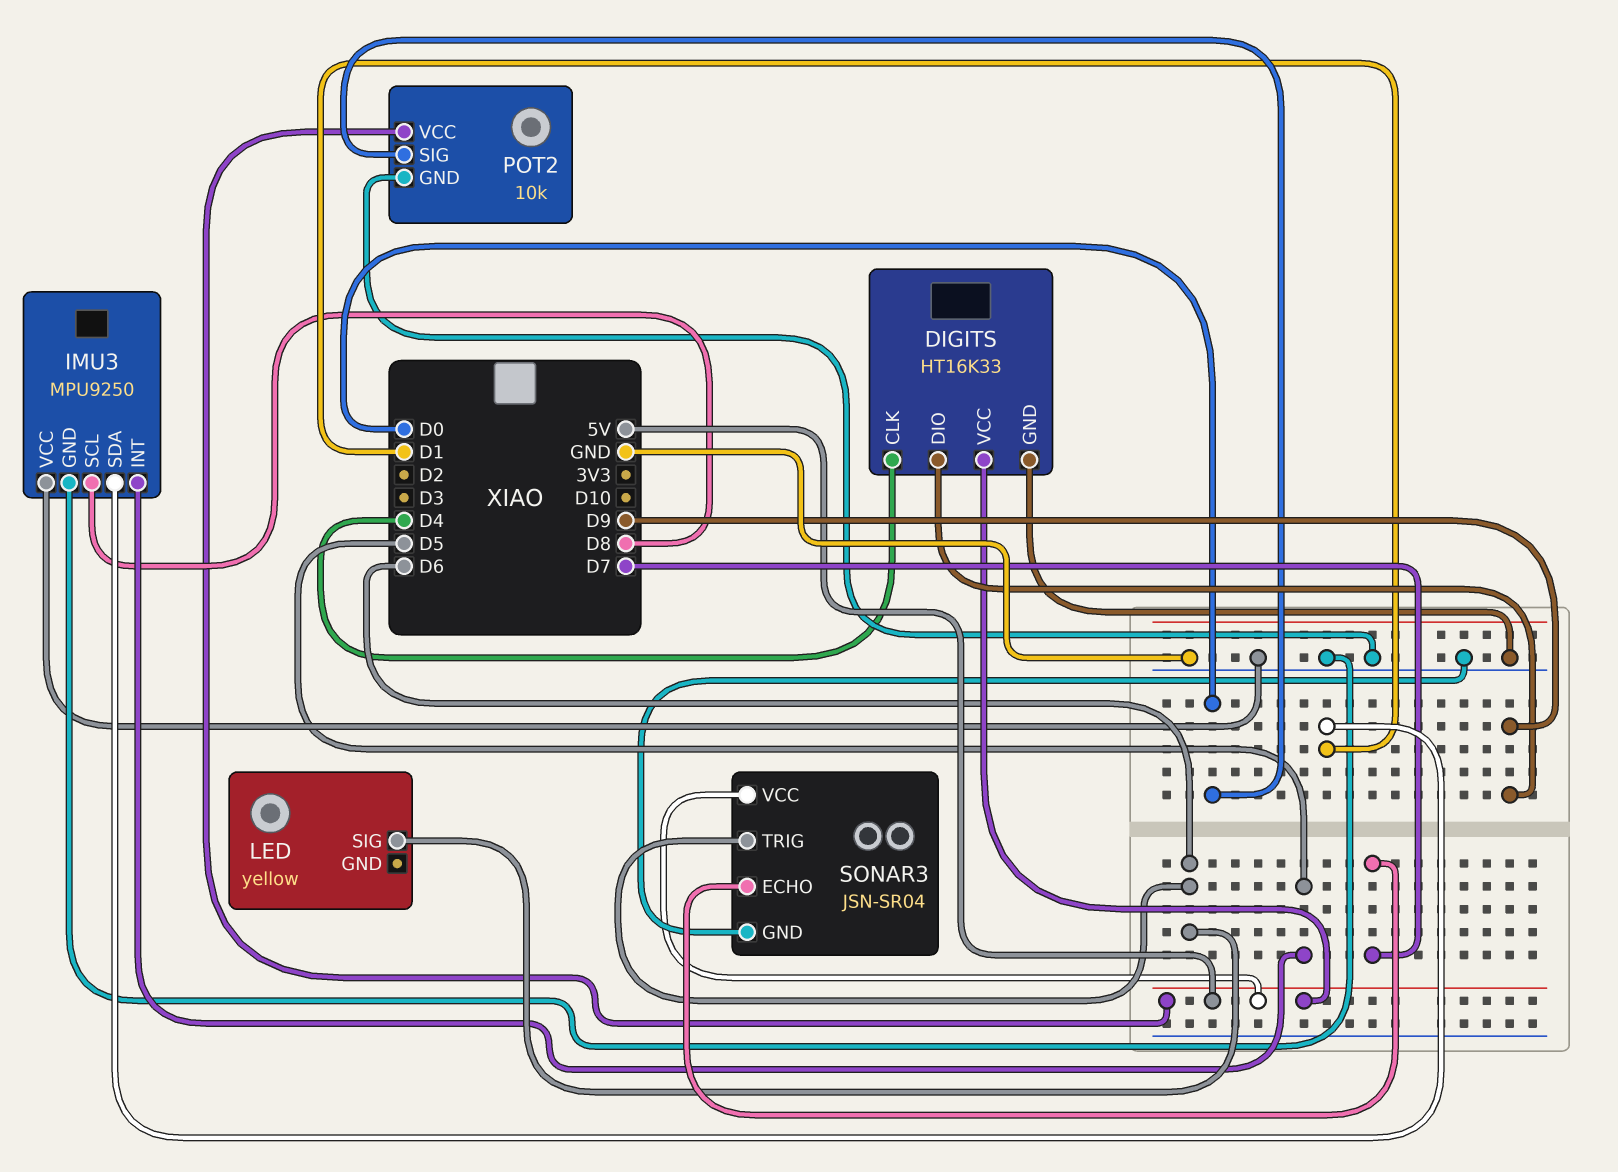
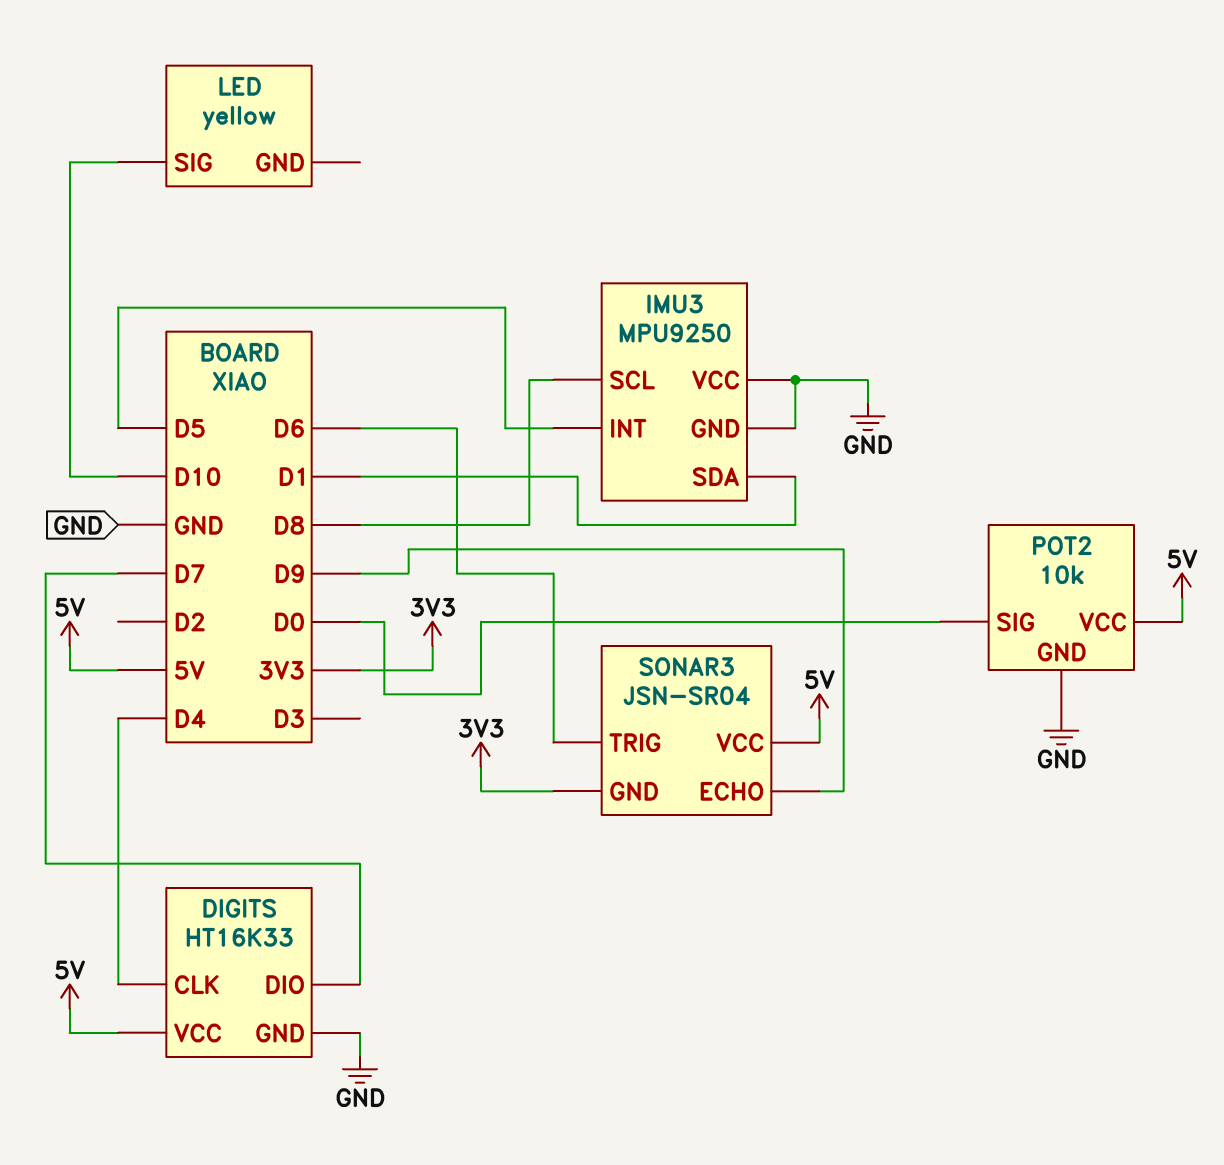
DIGITS pin DIO: D9 -> D7
LED pin SIG: D6 -> D10
SONAR3 pin ECHO: D7 -> D9
SONAR3 pin GND: GND -> 3V3

